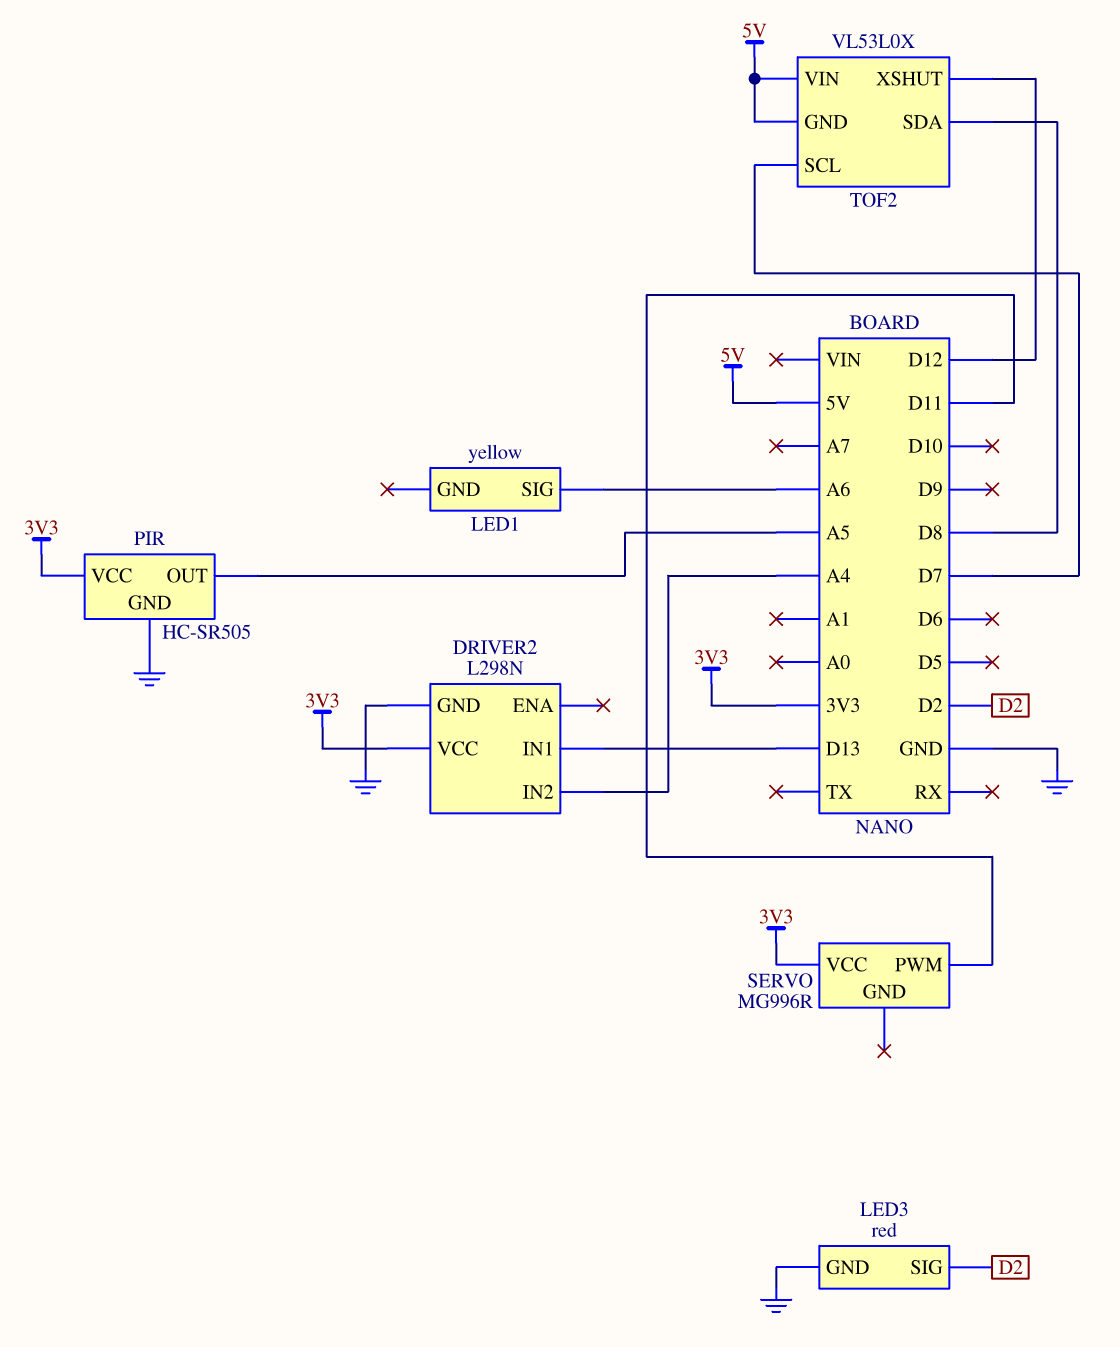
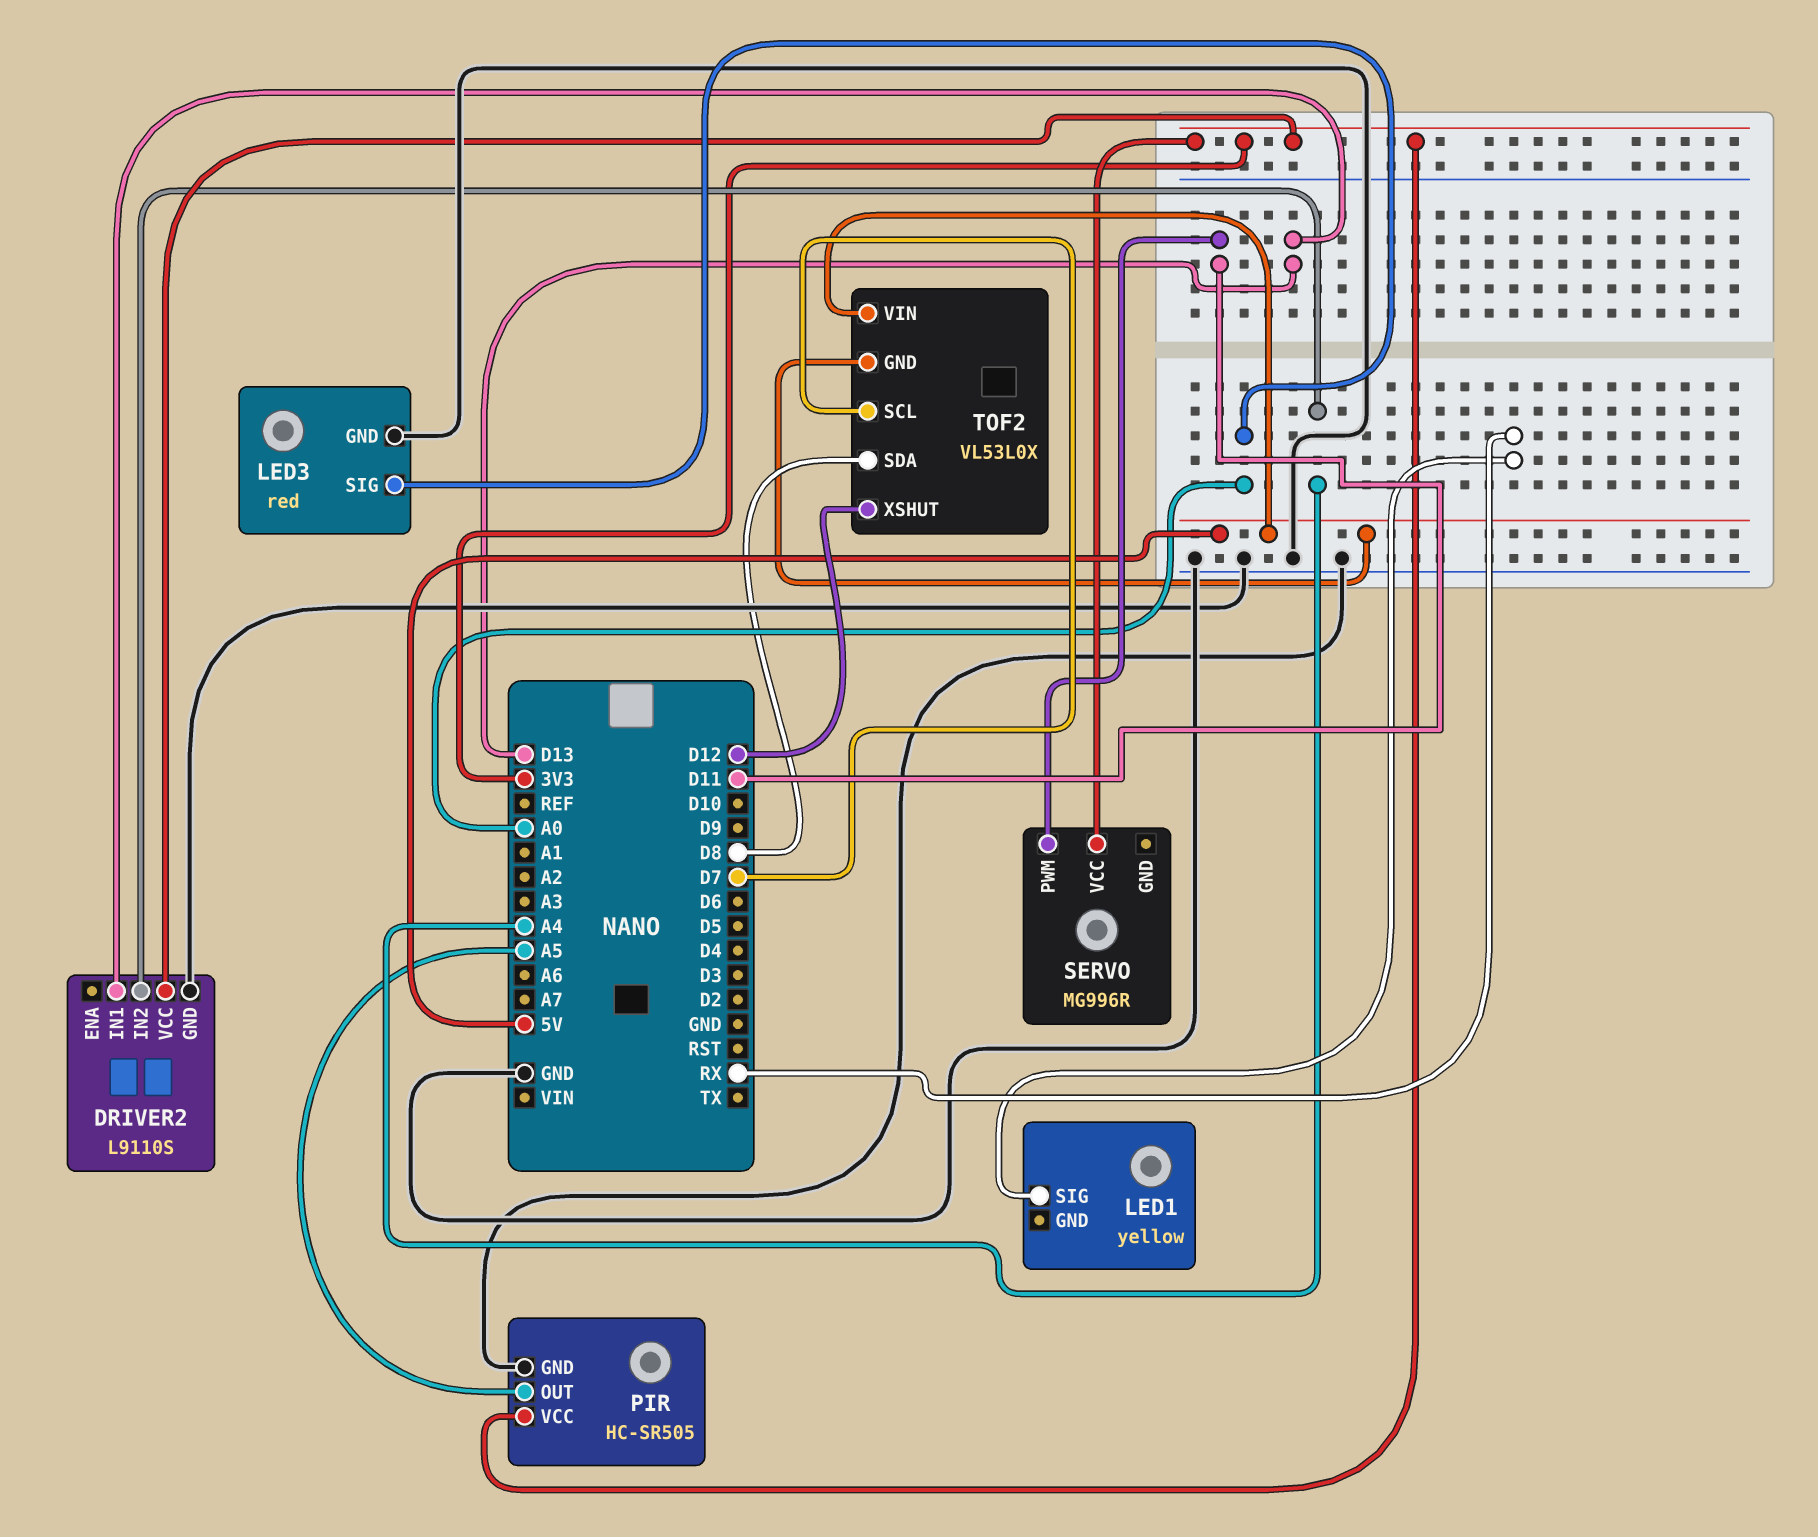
DRIVER2: L298N -> L9110S
LED1 pin SIG: A6 -> RX
LED3 pin SIG: D2 -> A0

